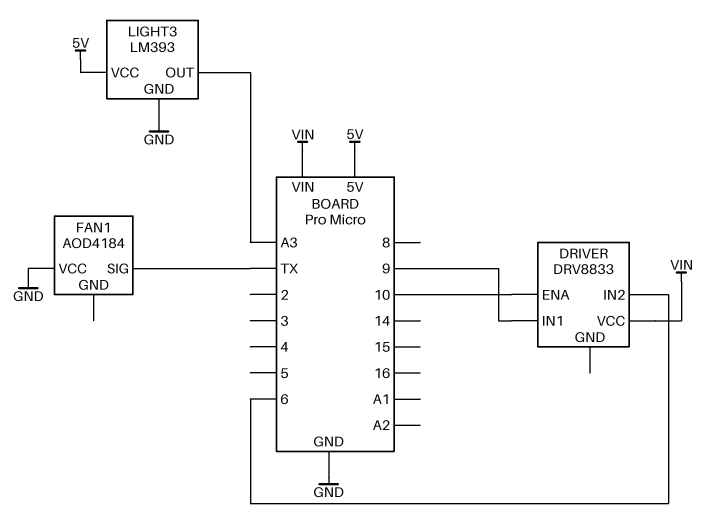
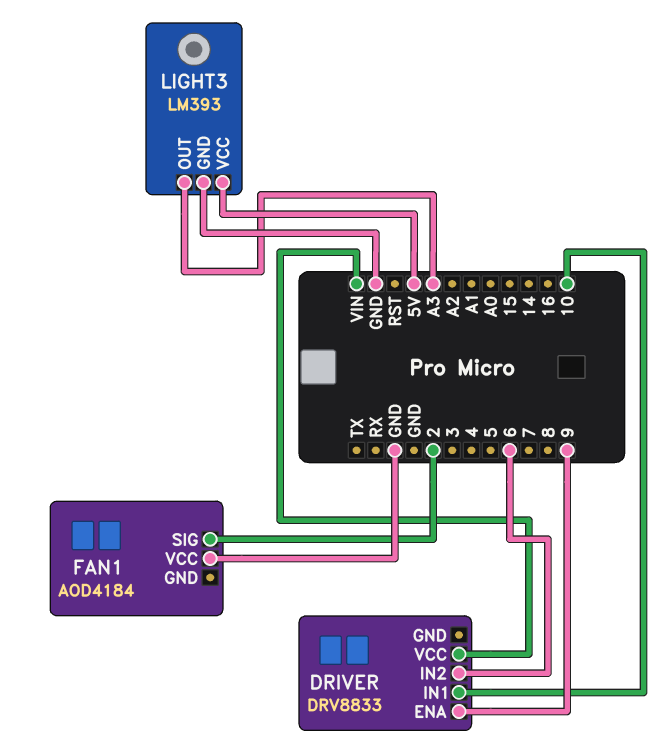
DRIVER pin ENA: 10 -> 9
DRIVER pin IN1: 9 -> 10
FAN1 pin SIG: TX -> 2

